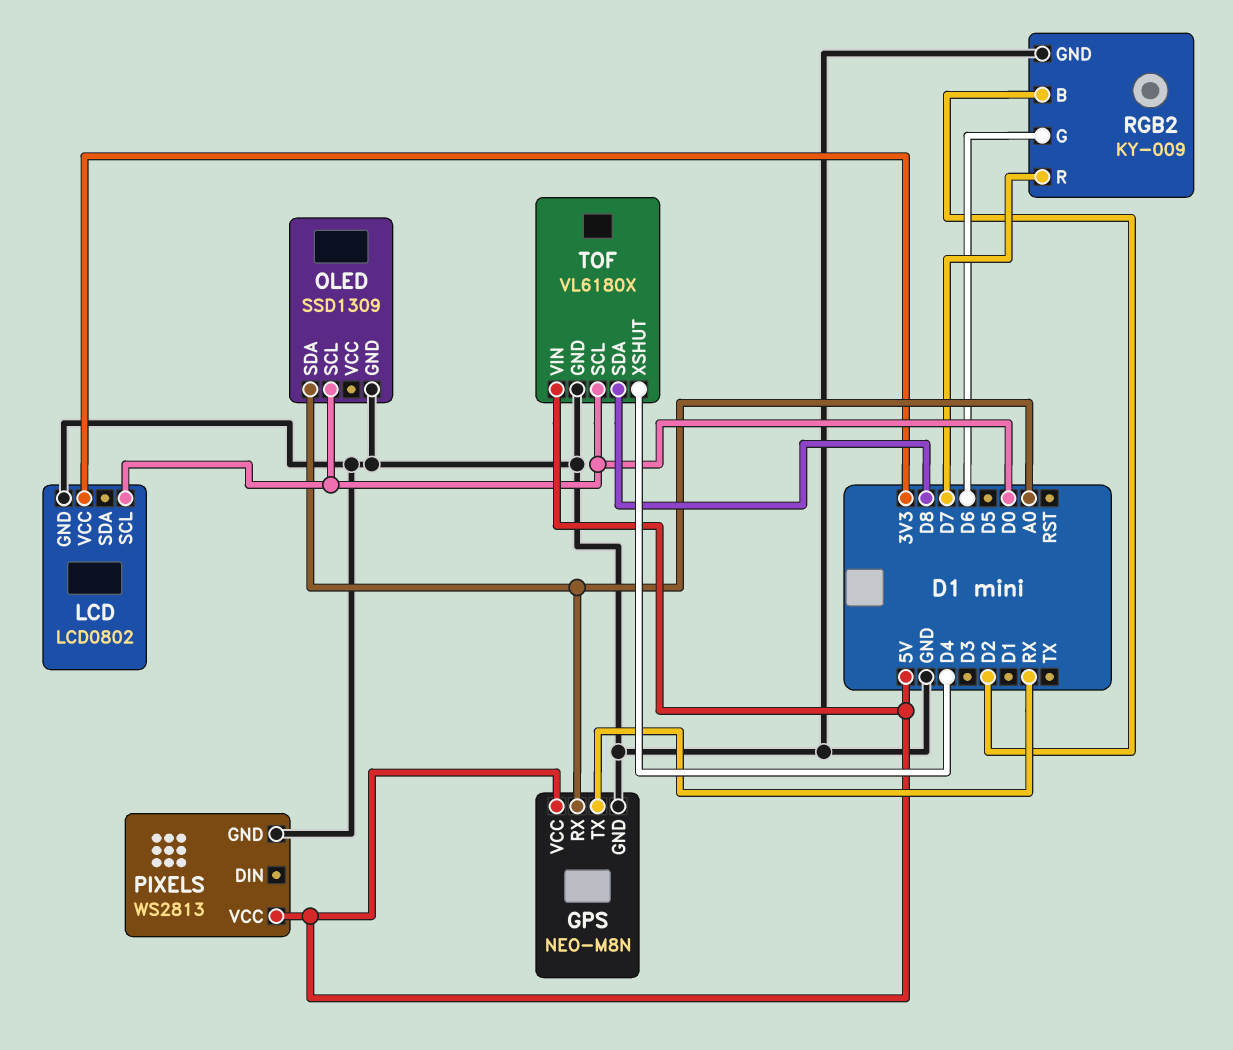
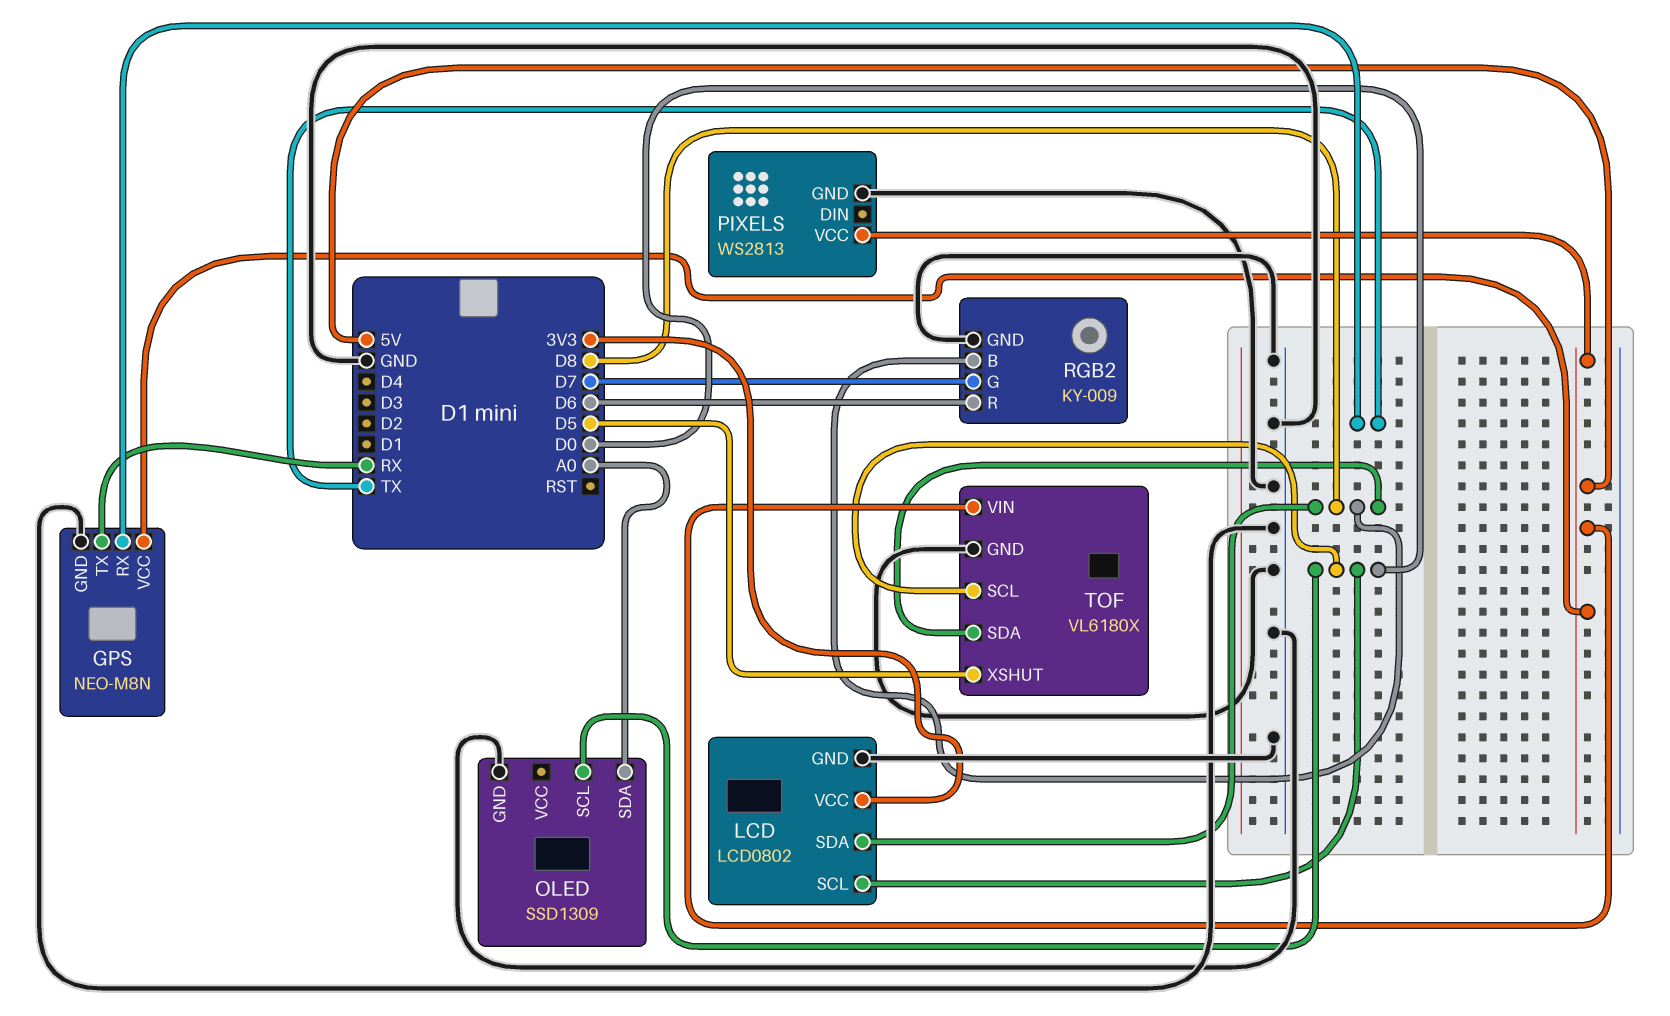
GPS pin RX: A0 -> TX
LCD pin SDA: none -> D8
RGB2 pin B: D2 -> D8
RGB2 pin G: D6 -> D7
RGB2 pin R: D7 -> D6
TOF pin XSHUT: D4 -> D5

